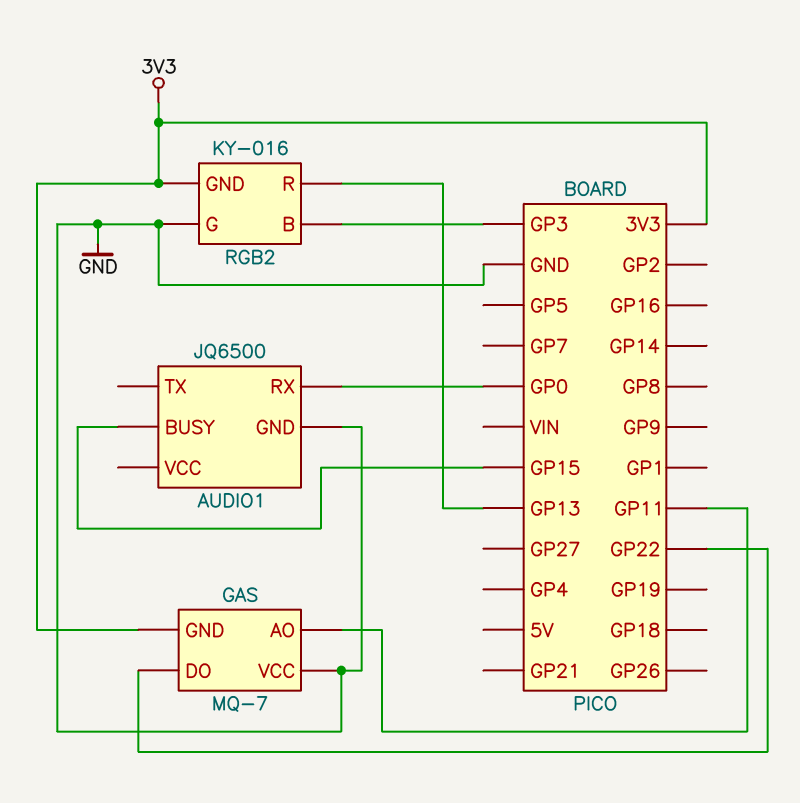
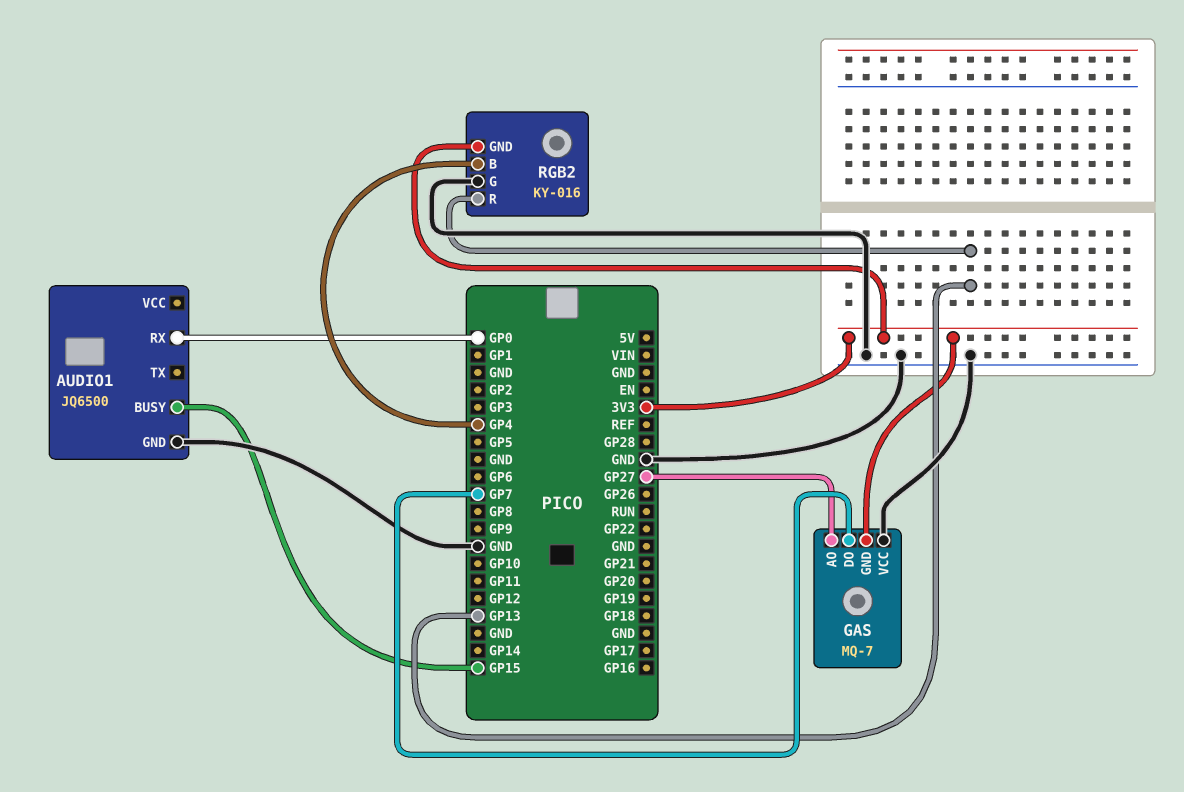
GAS pin AO: GP11 -> GP27
GAS pin DO: GP22 -> GP7
RGB2 pin B: GP3 -> GP4

